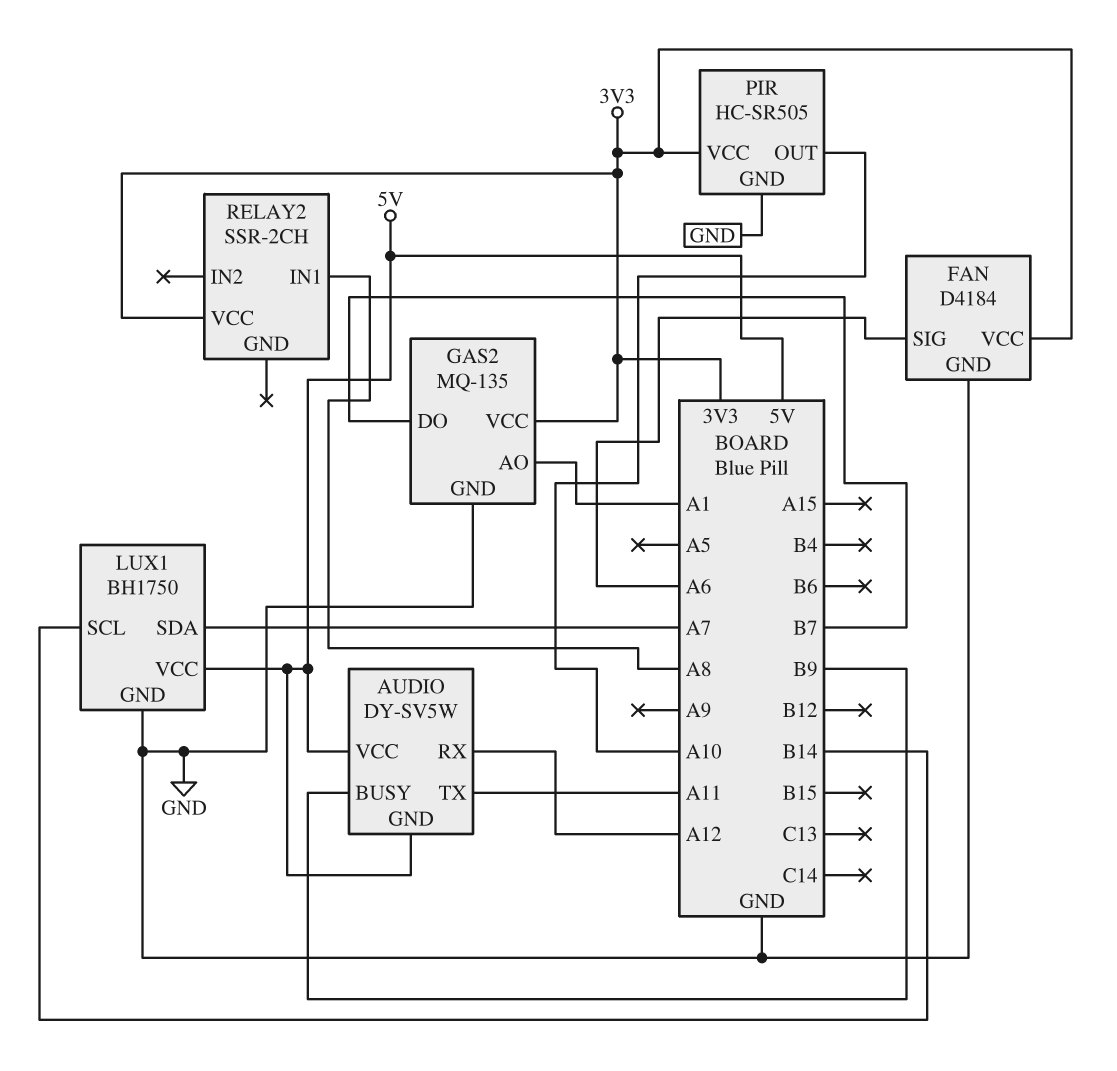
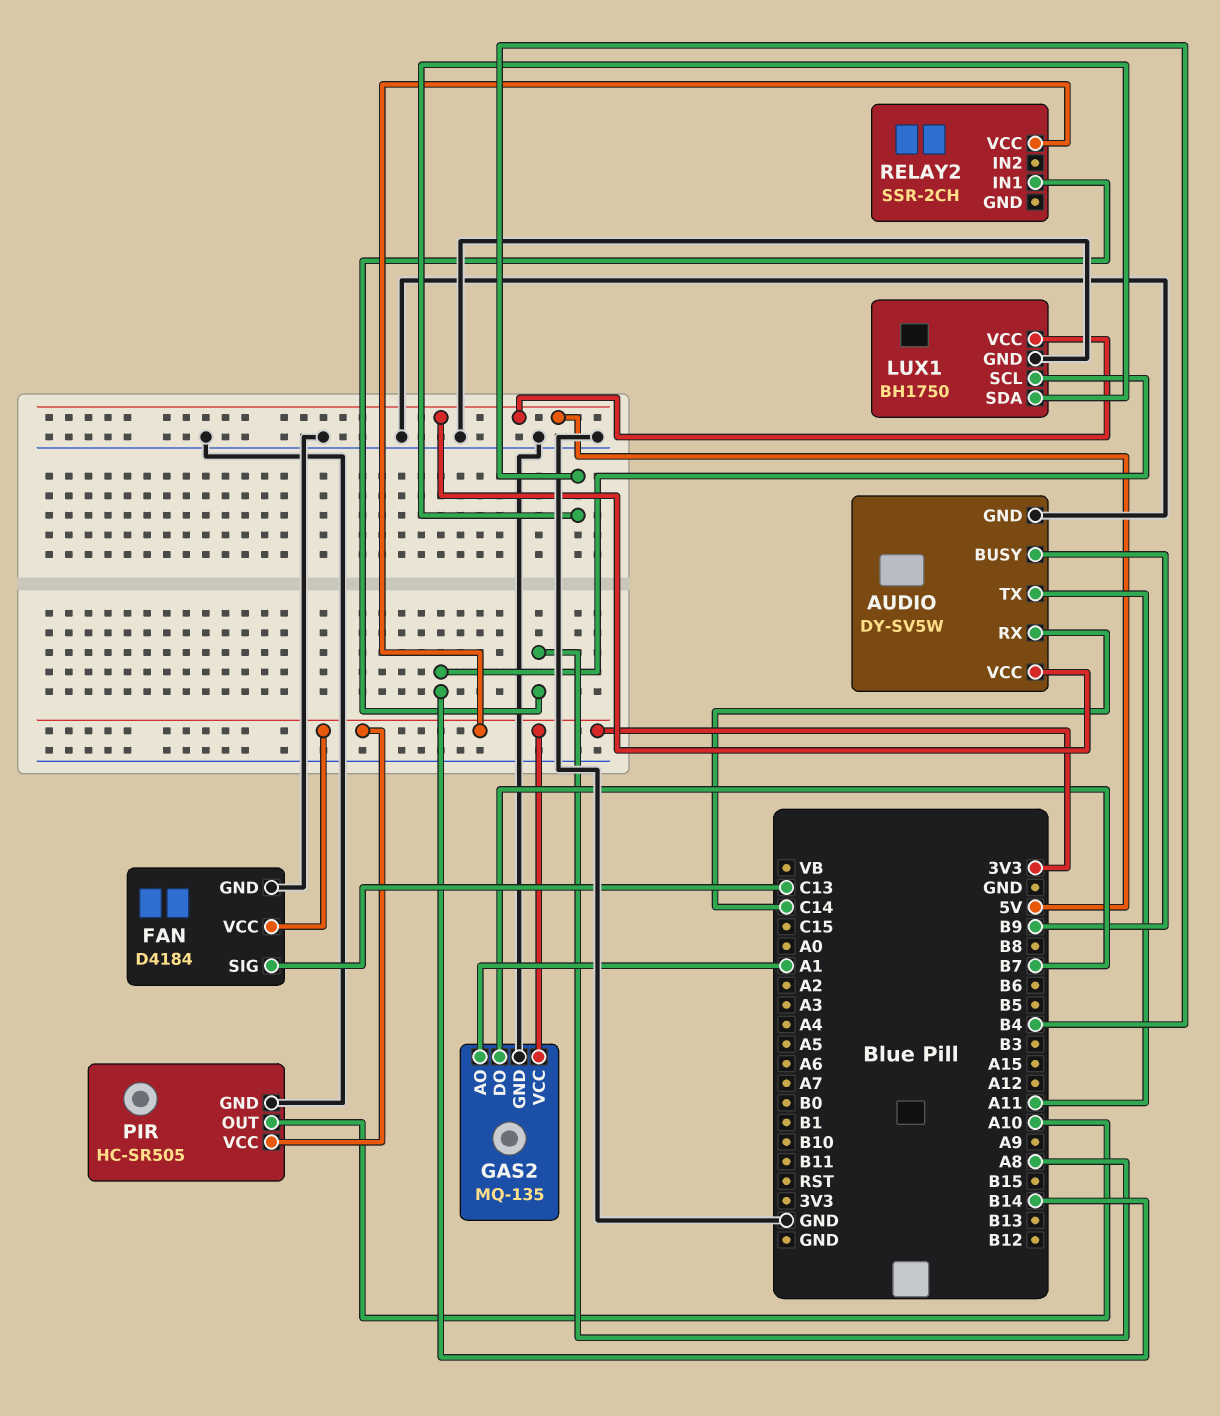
AUDIO pin GND: 5V -> GND
AUDIO pin RX: A12 -> C14
FAN pin SIG: A6 -> C13
LUX1 pin SDA: A7 -> B4

